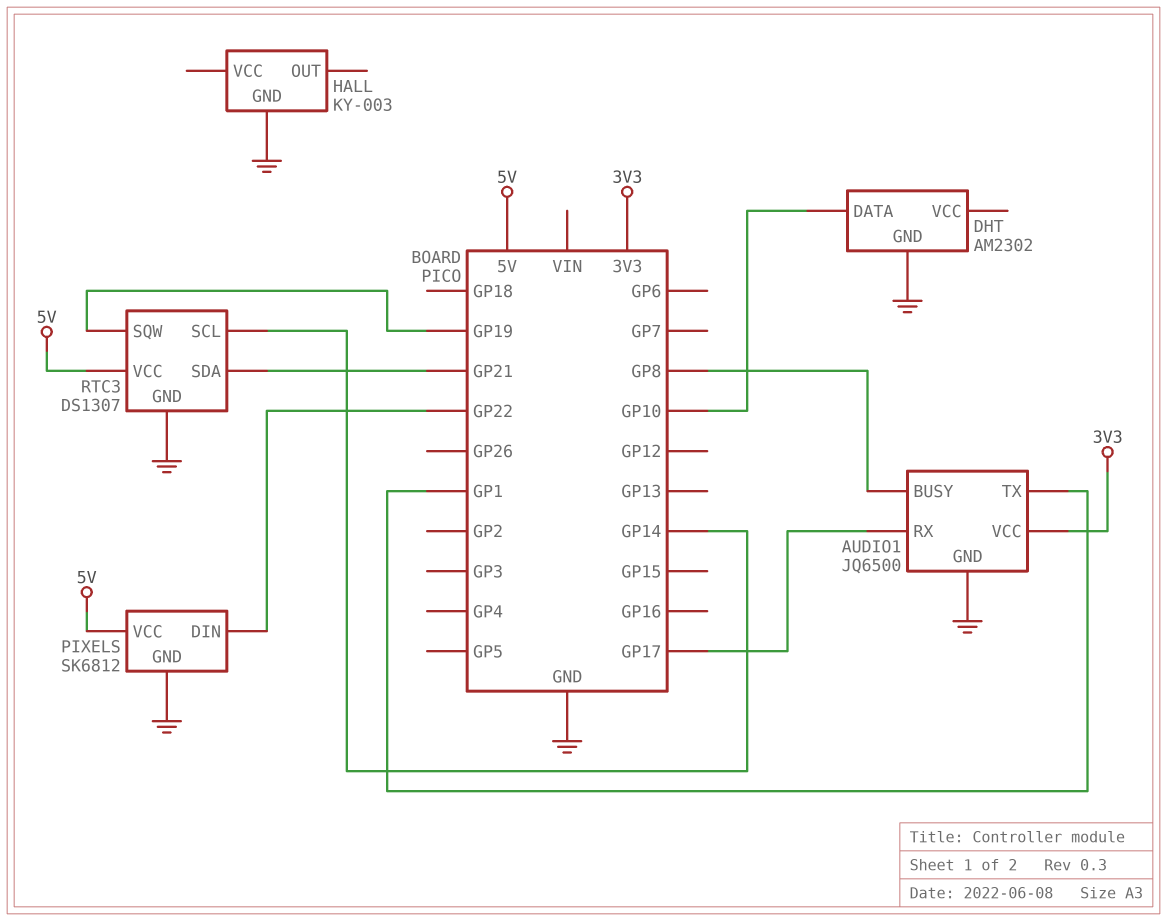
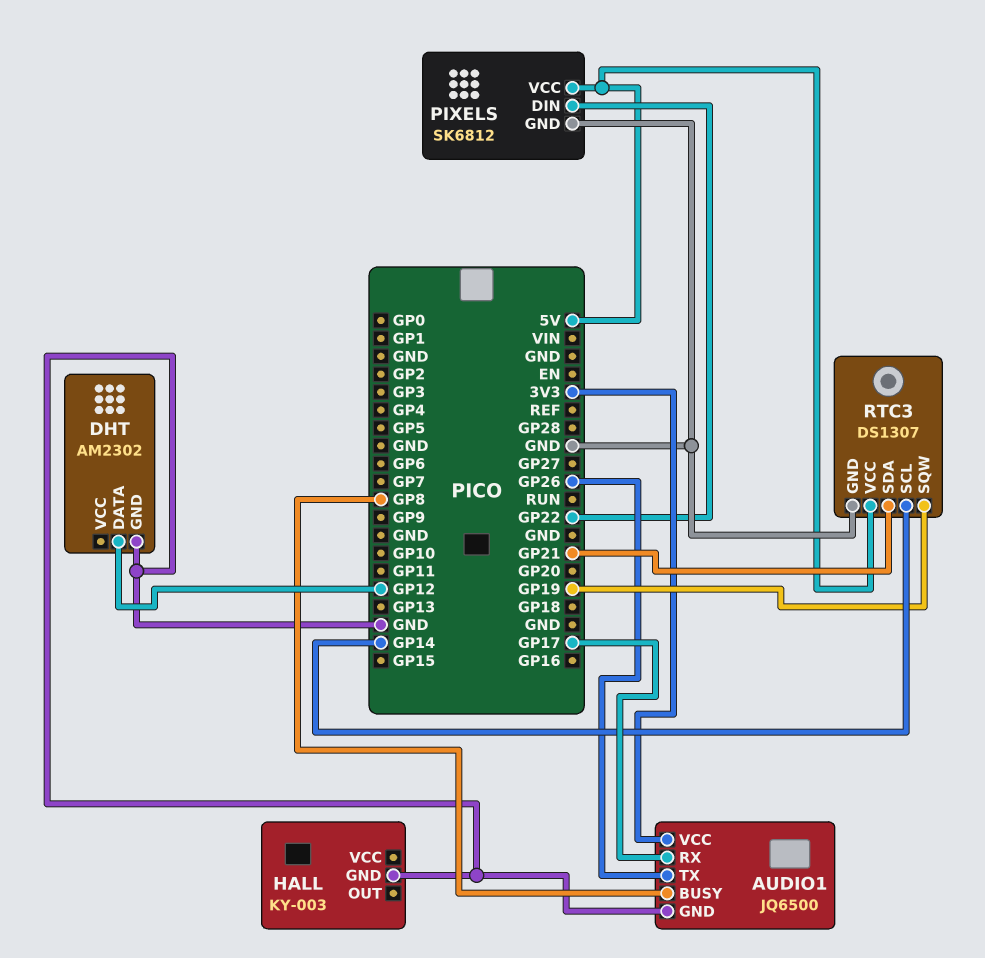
AUDIO1 pin TX: GP1 -> GP26
DHT pin DATA: GP10 -> GP12

